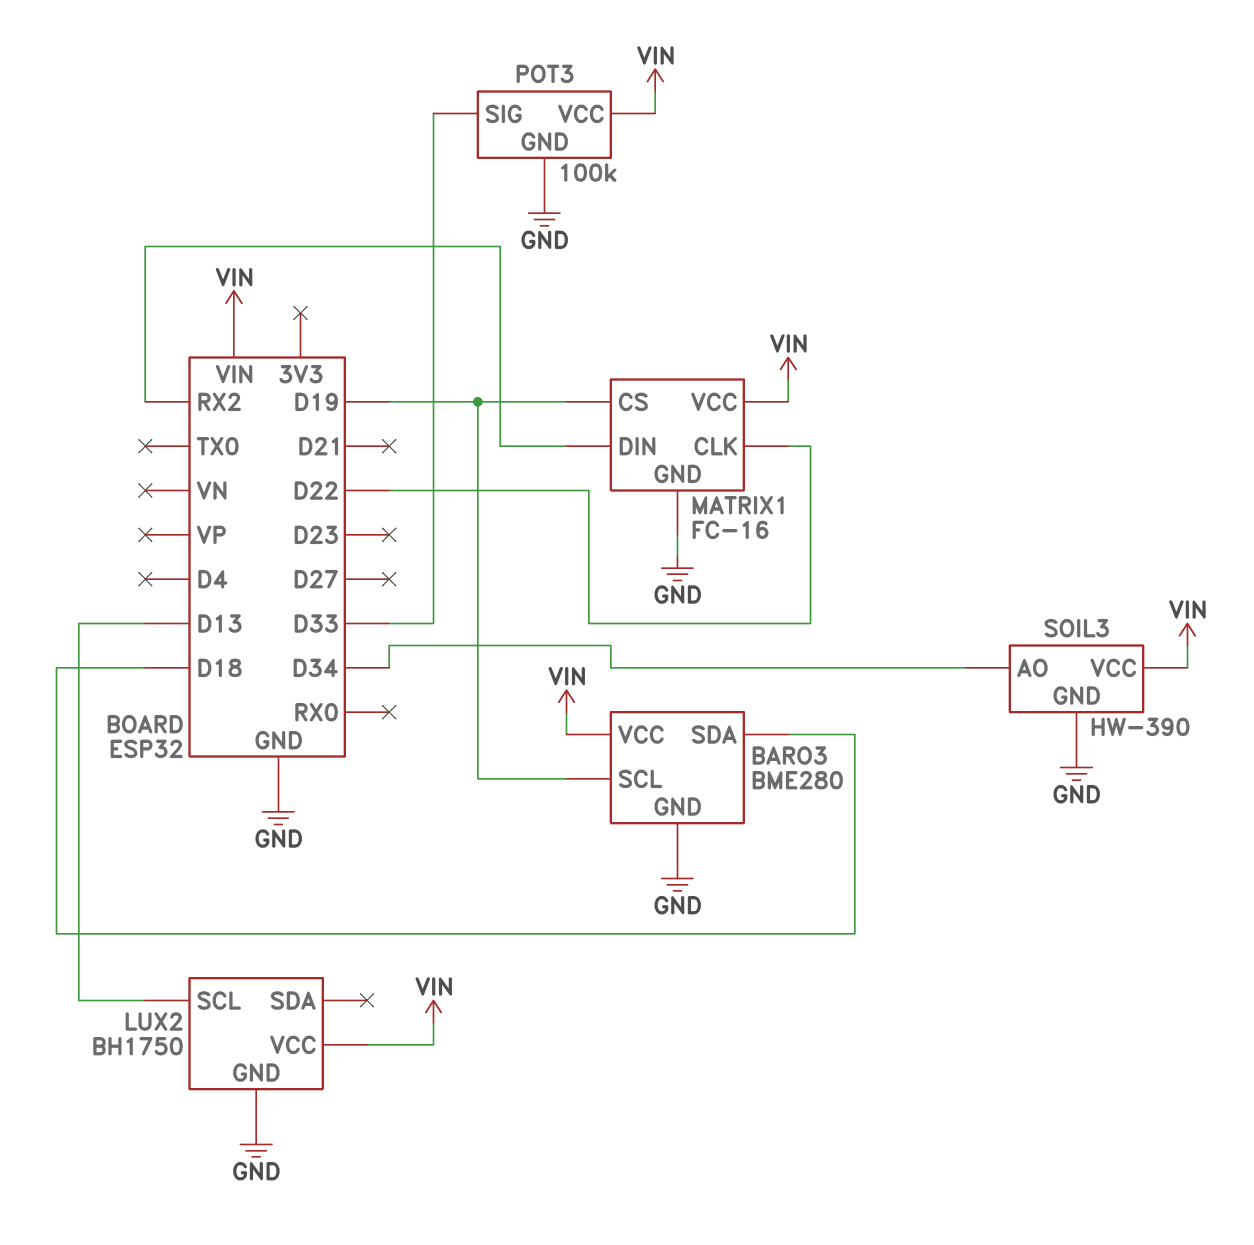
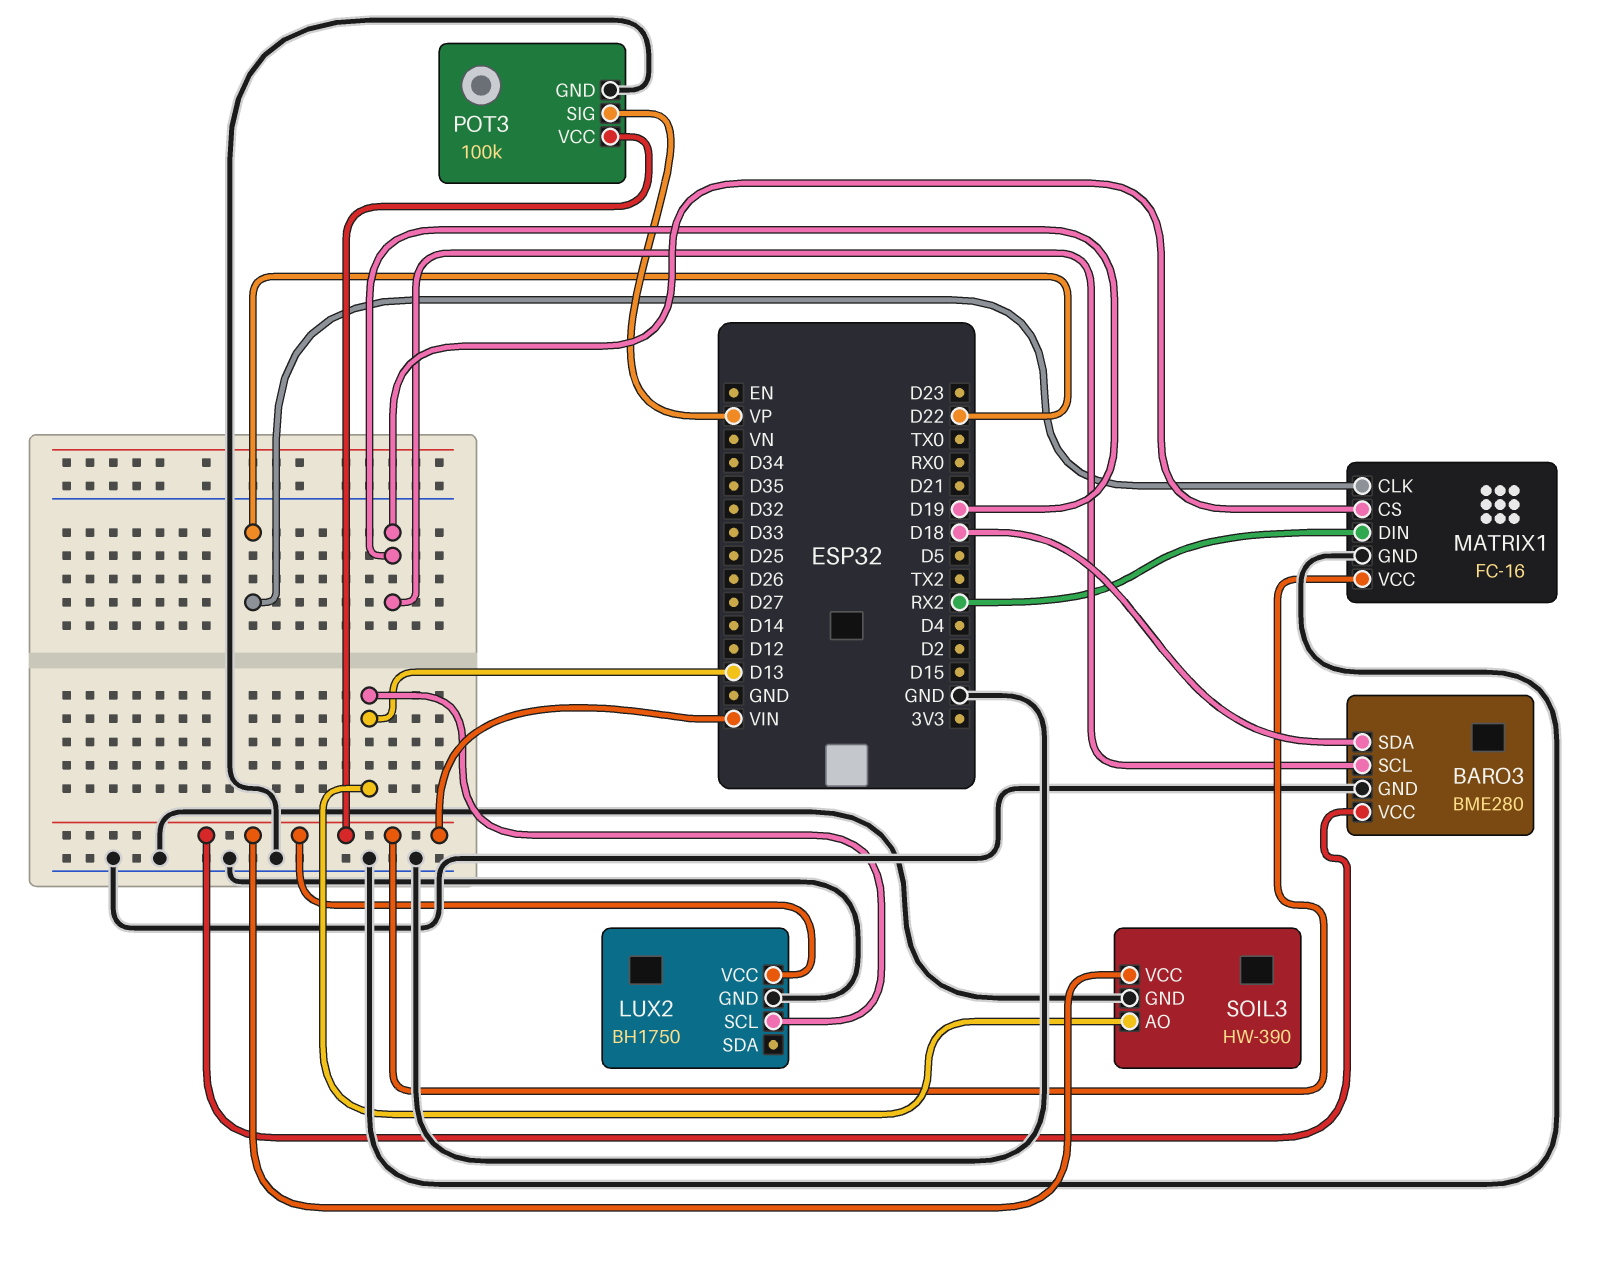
POT3 pin SIG: D33 -> VP
SOIL3 pin AO: D34 -> D13

